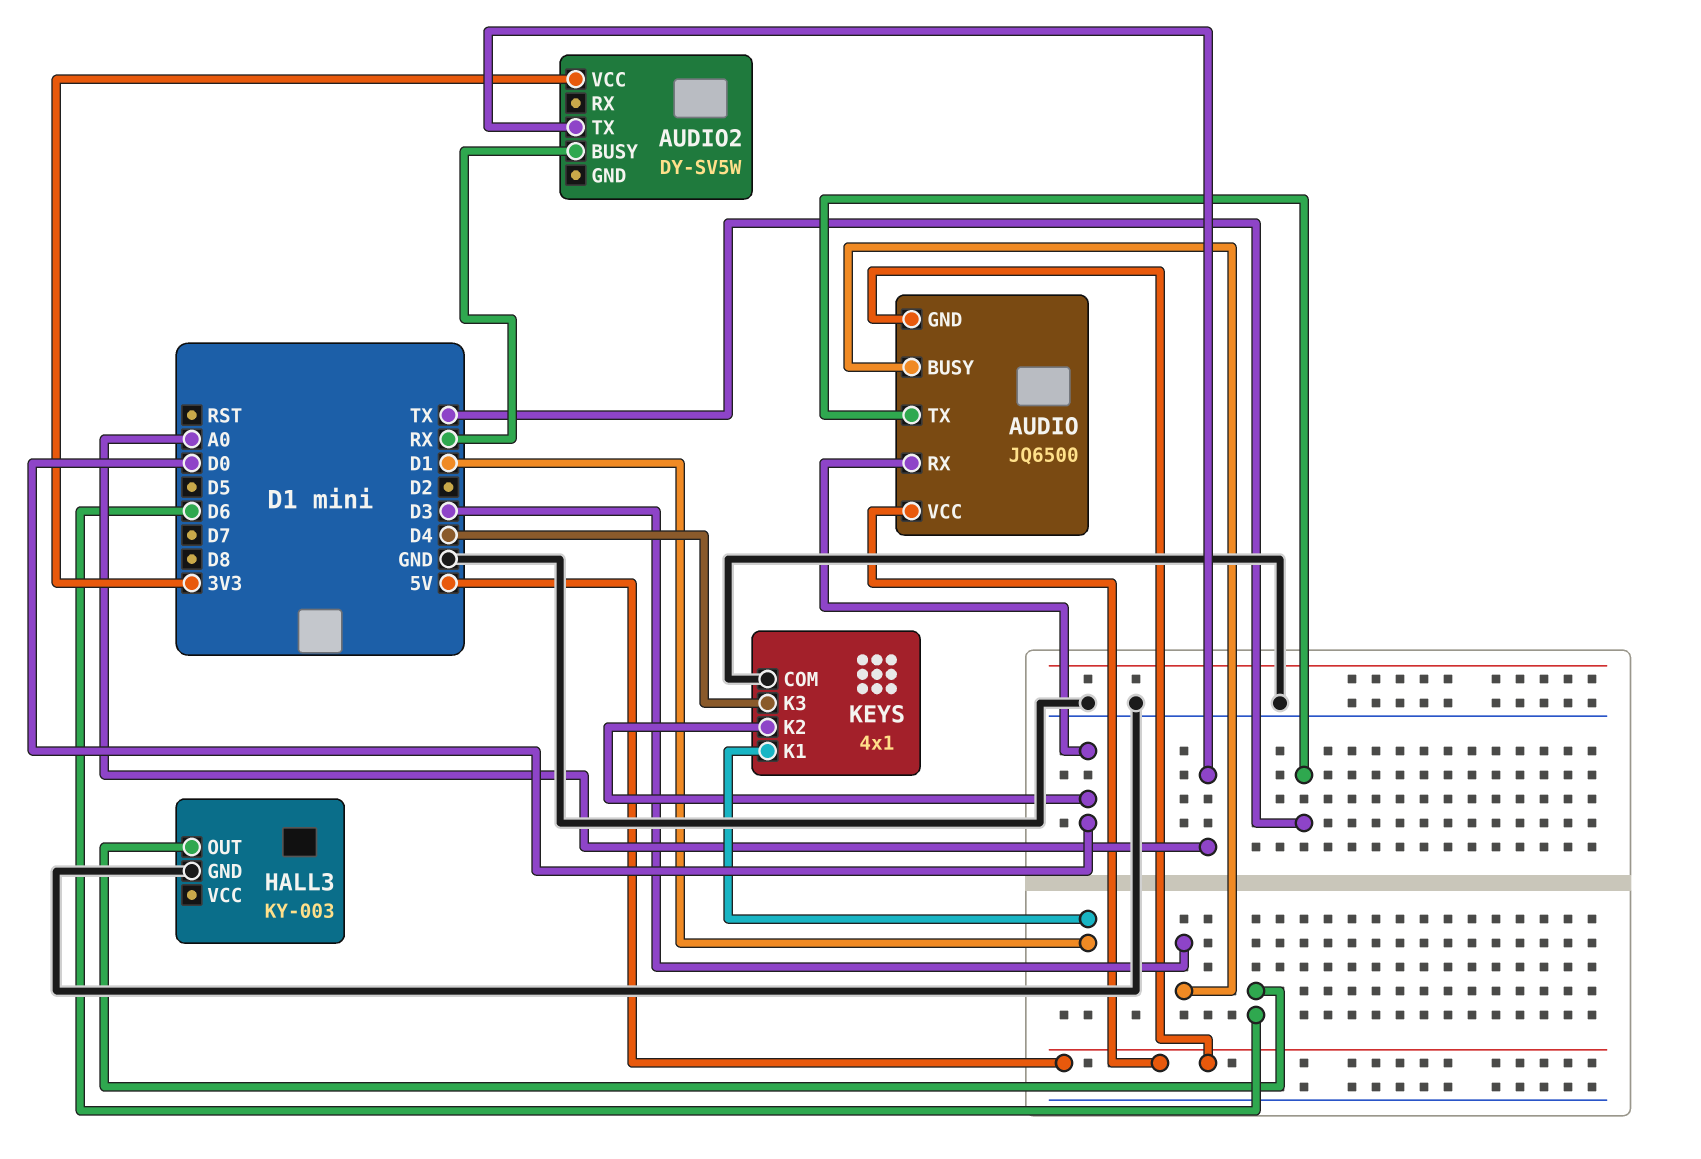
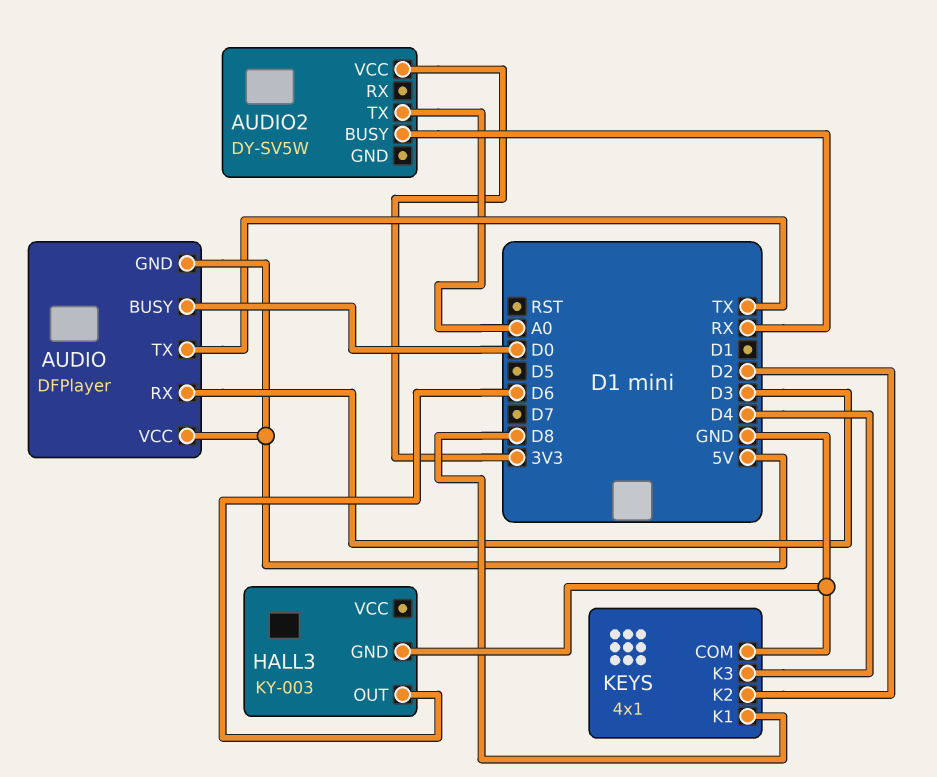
AUDIO: JQ6500 -> DFPlayer
AUDIO pin BUSY: D3 -> D0
AUDIO pin RX: D0 -> D3
KEYS pin K1: D1 -> D8
KEYS pin K2: D0 -> D2

